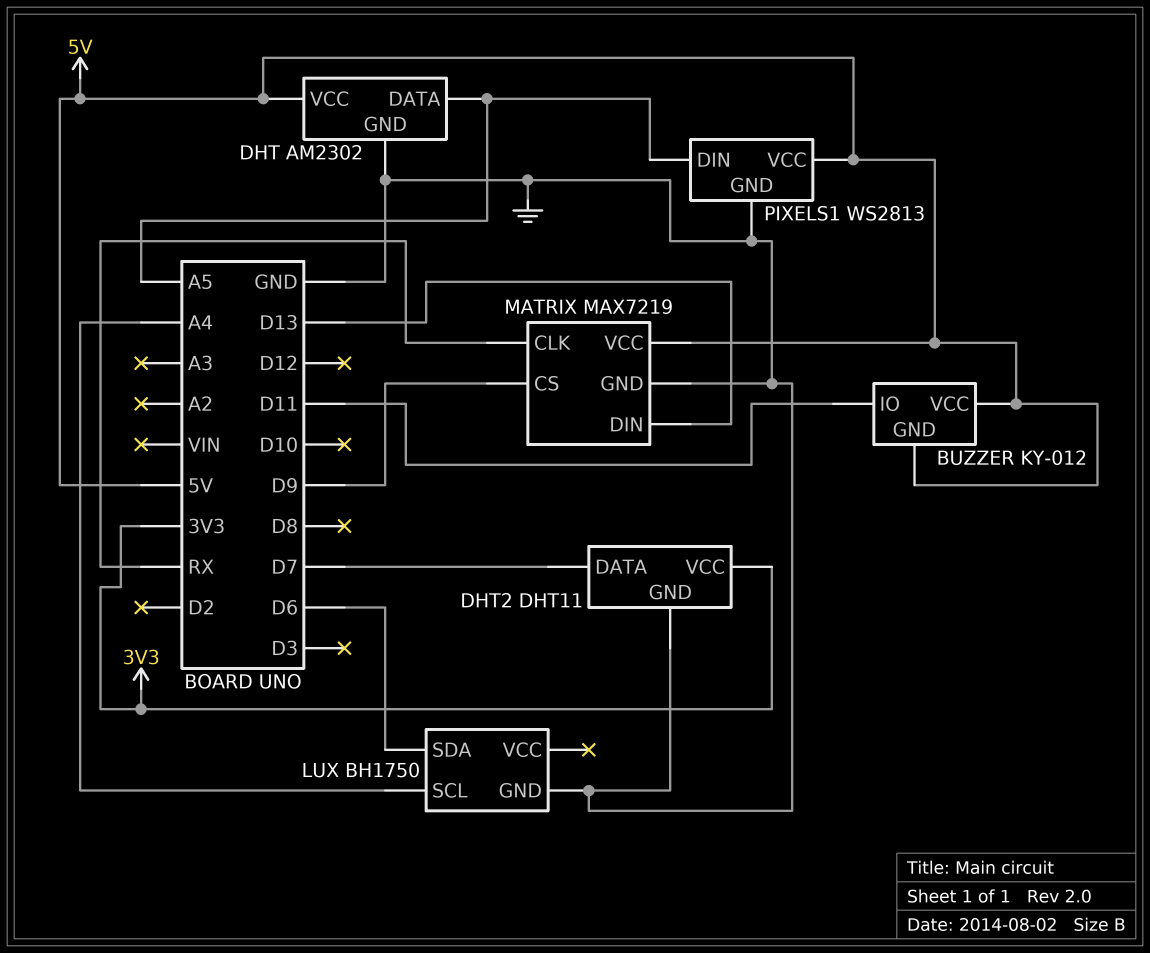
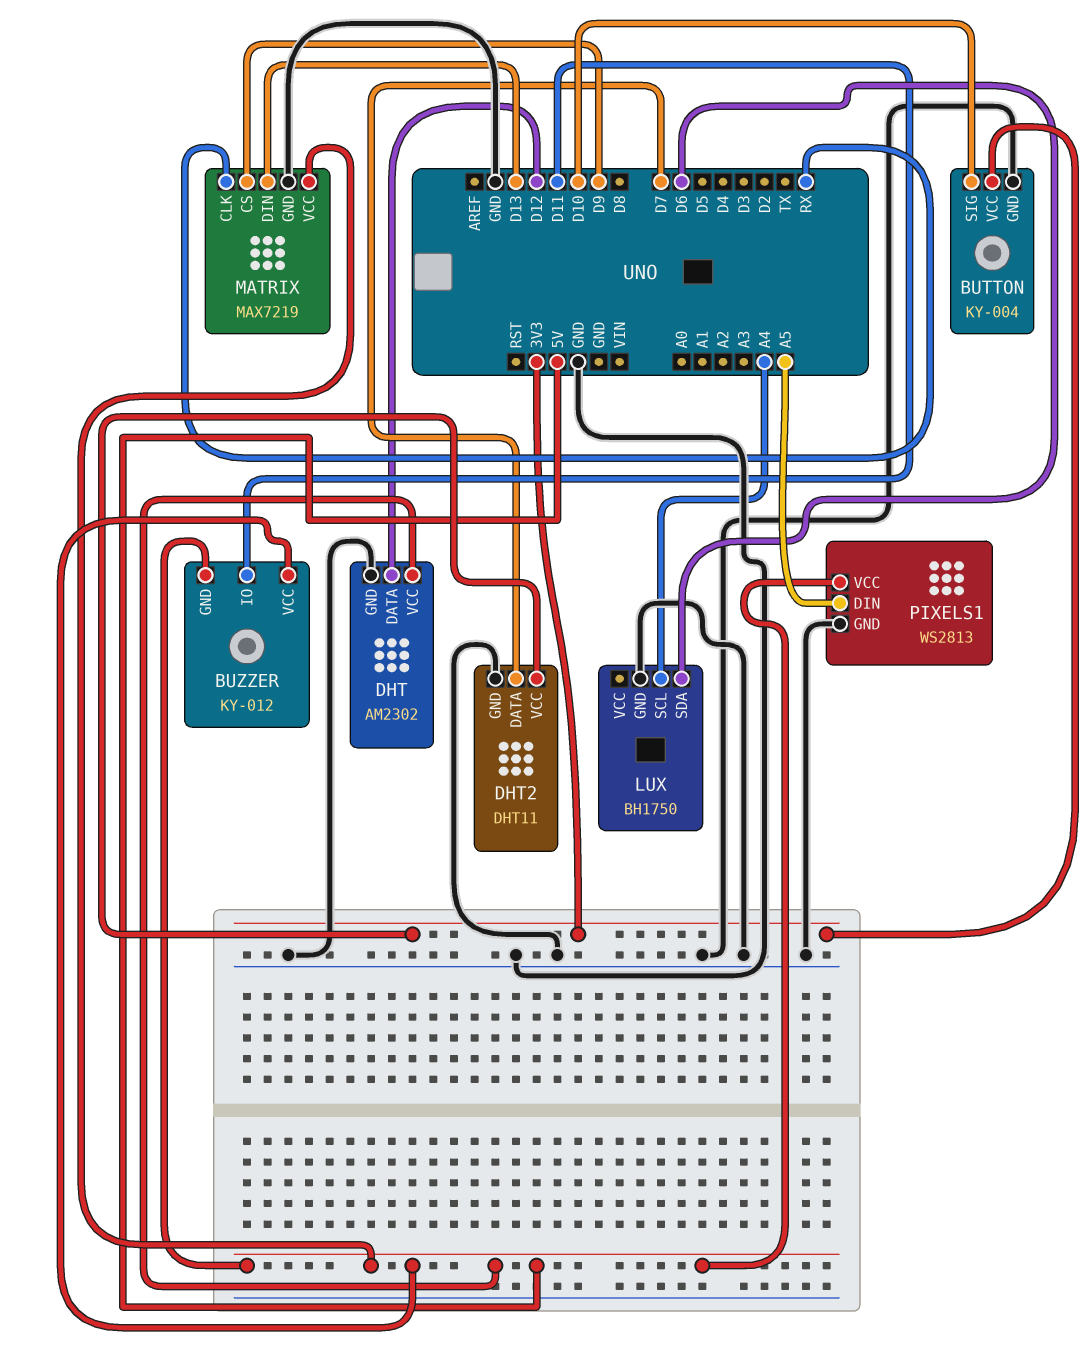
BUTTON: none -> KY-004
BUTTON pin GND: none -> GND
BUTTON pin SIG: none -> D10
BUTTON pin VCC: none -> 3V3
DHT pin DATA: A5 -> D12

